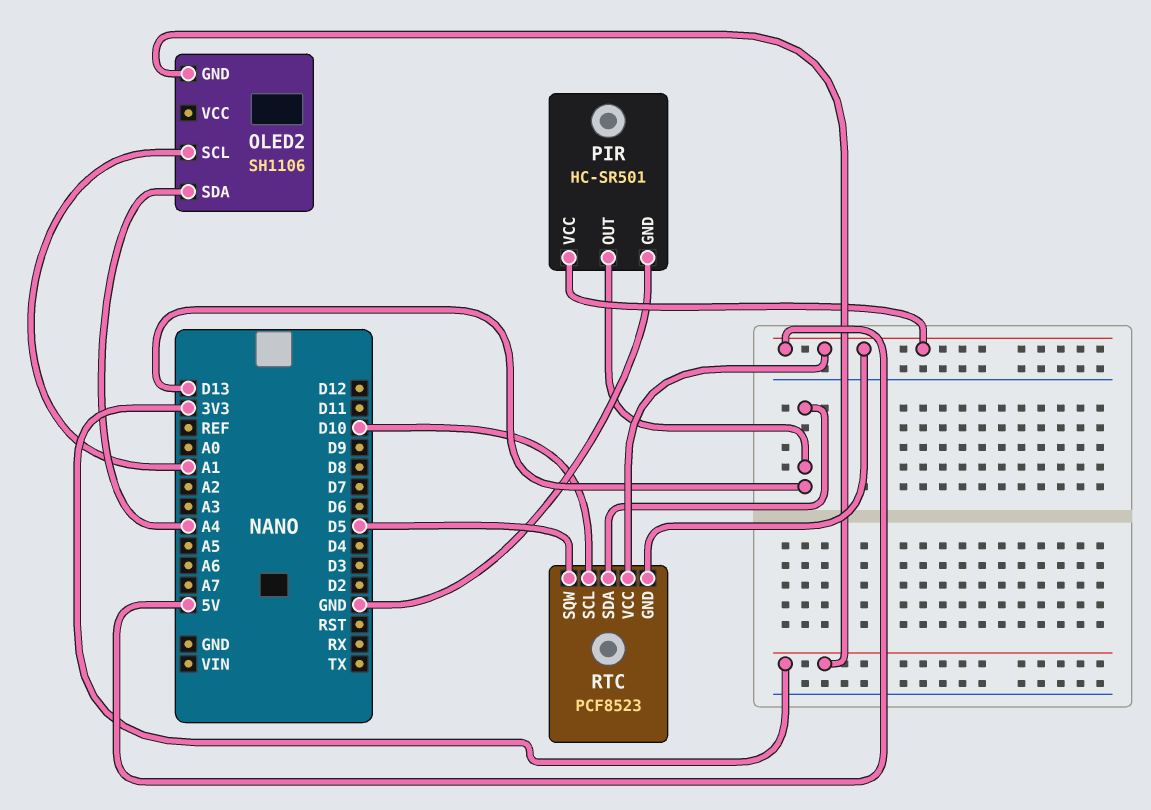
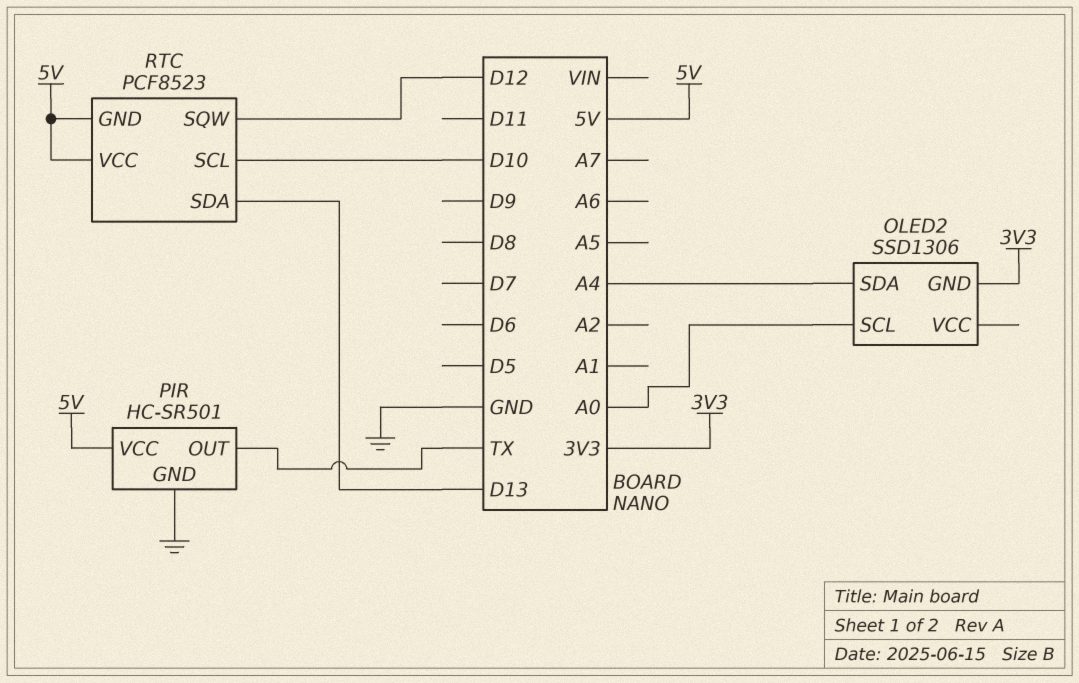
OLED2: SH1106 -> SSD1306
OLED2 pin SCL: A1 -> A0
PIR pin OUT: D13 -> TX
RTC pin SQW: D5 -> D12

